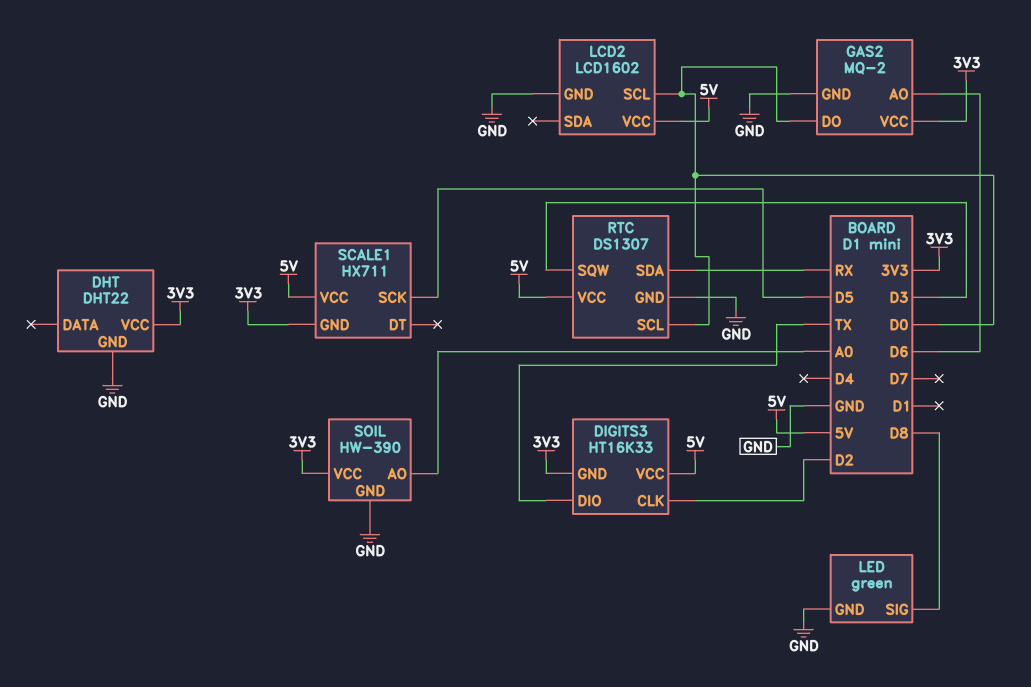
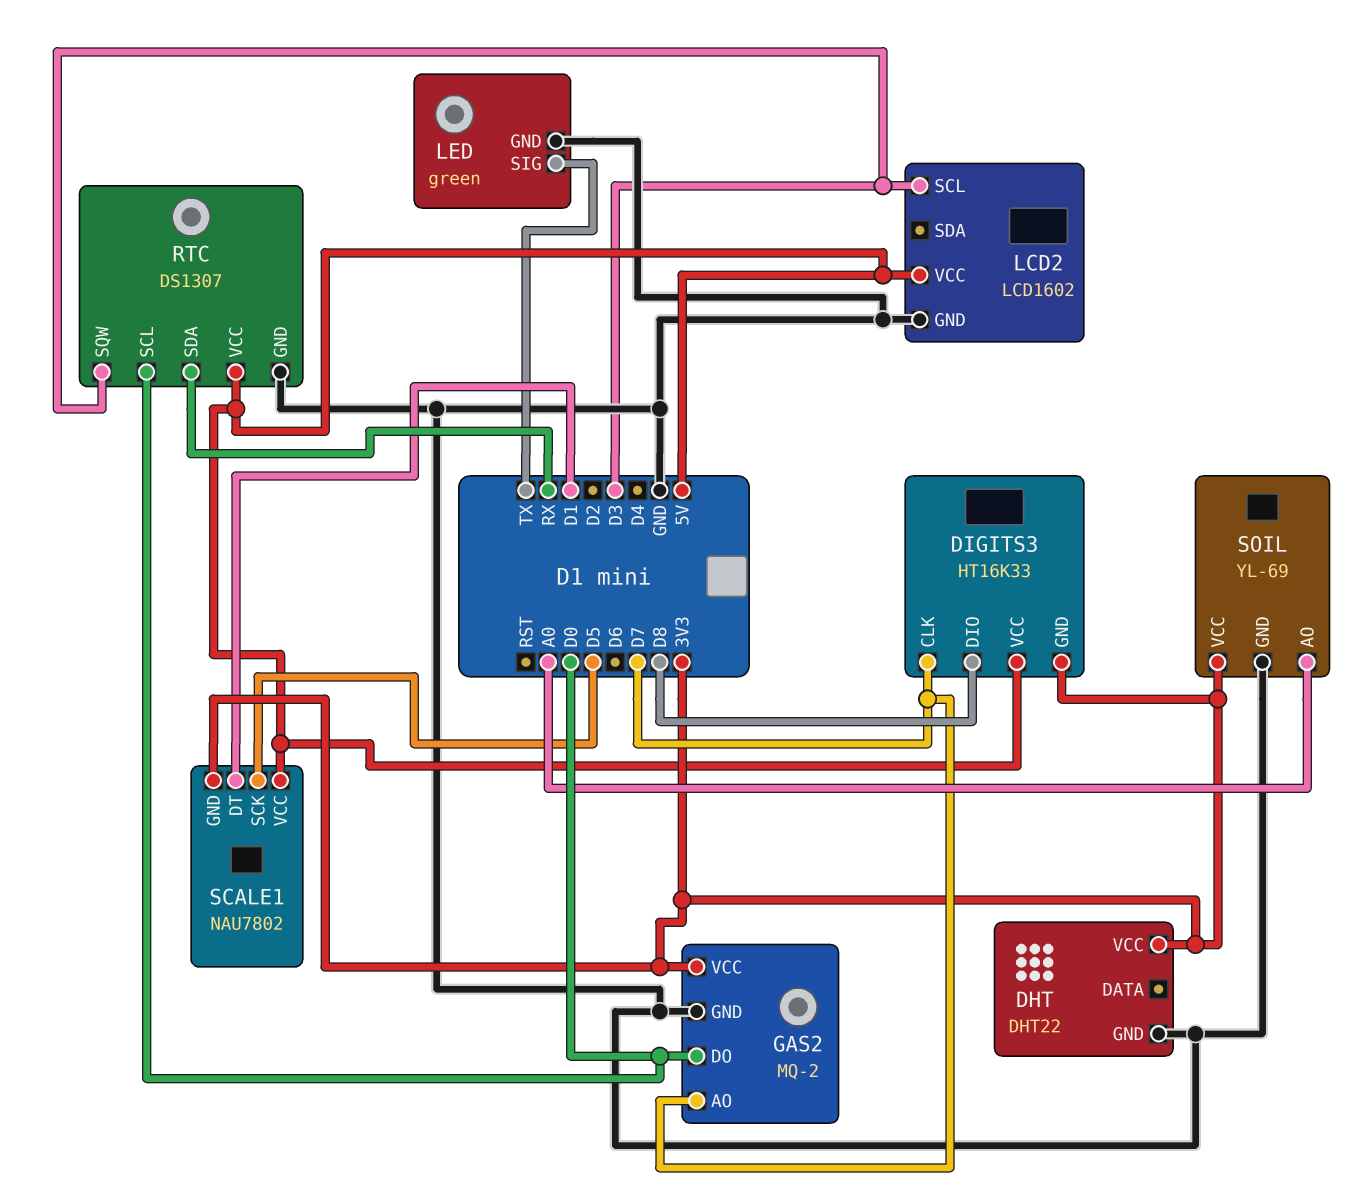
DIGITS3 pin CLK: D2 -> D7
DIGITS3 pin DIO: TX -> D8
GAS2 pin AO: D6 -> D7
LCD2 pin SCL: D0 -> D3
LED pin SIG: D8 -> TX
SCALE1: HX711 -> NAU7802
SCALE1 pin DT: none -> D1
SOIL: HW-390 -> YL-69

